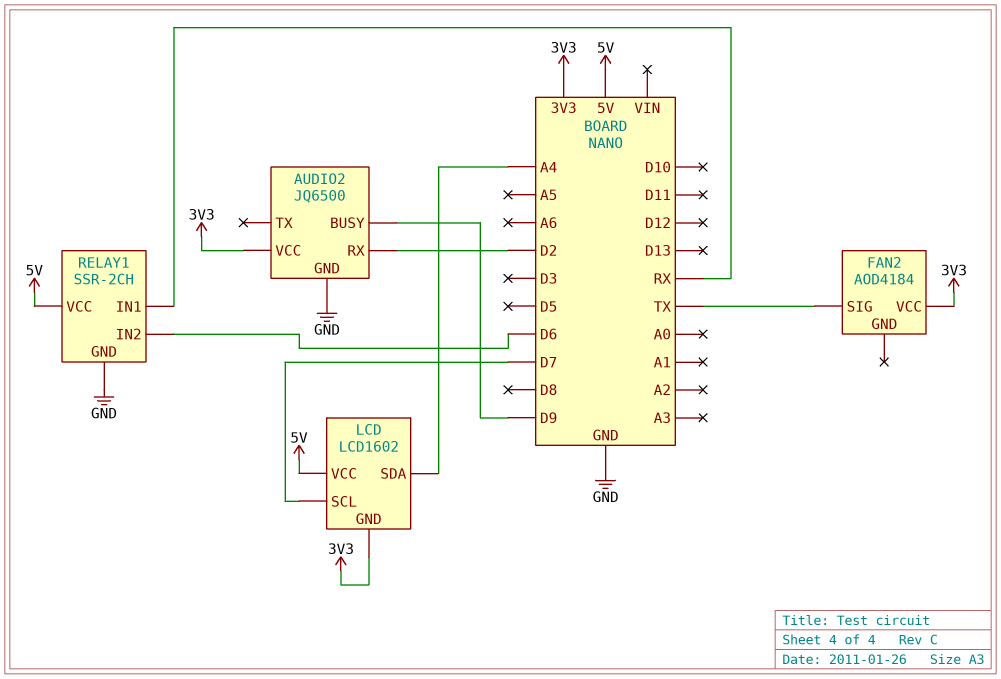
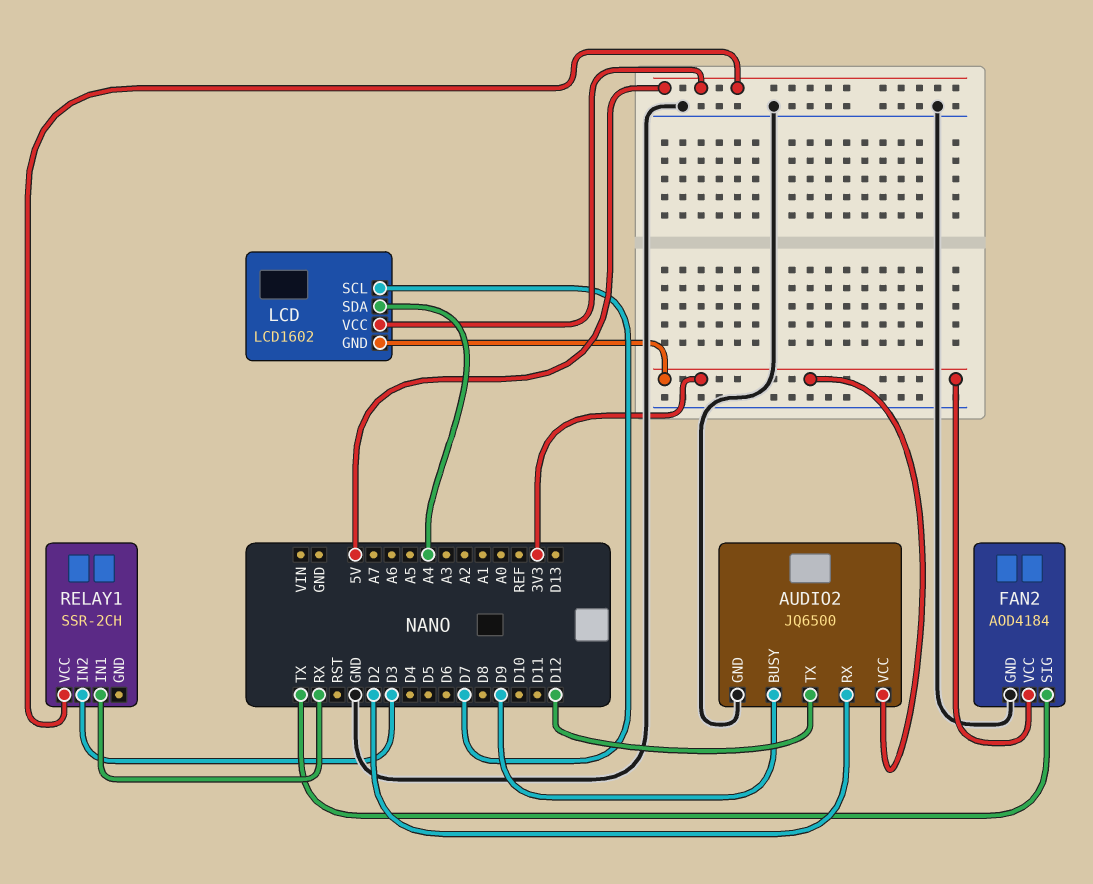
AUDIO2 pin TX: none -> D12
FAN2 pin GND: none -> GND
RELAY1 pin GND: GND -> none
RELAY1 pin IN2: D6 -> D3

